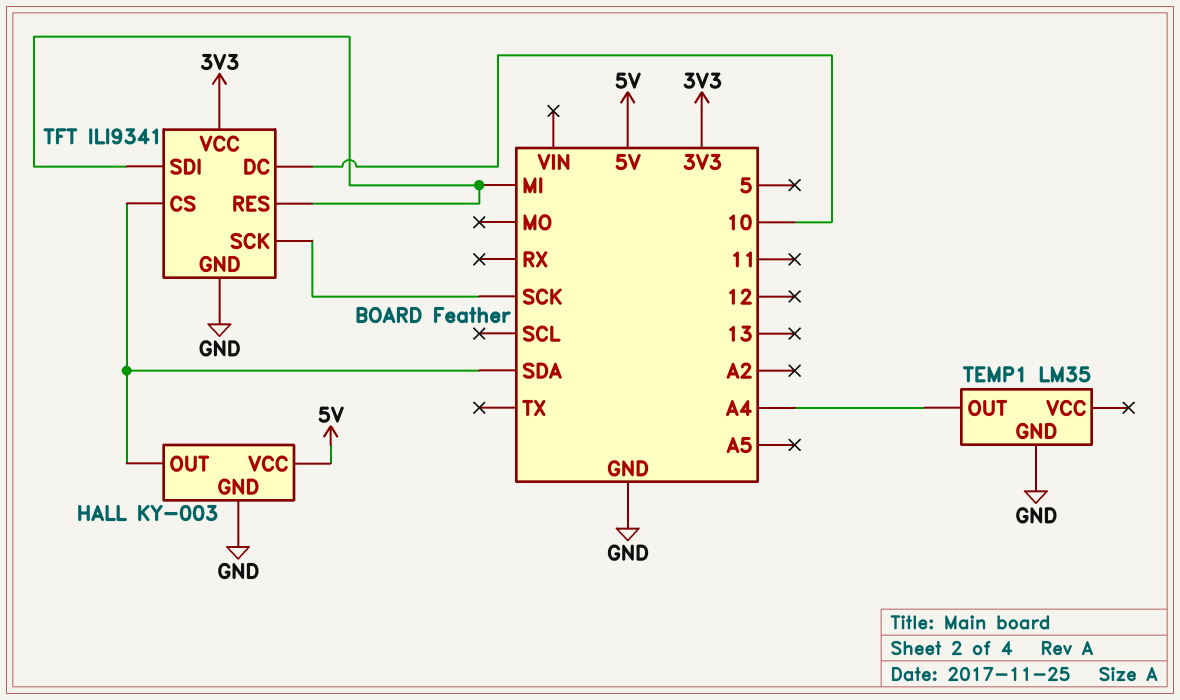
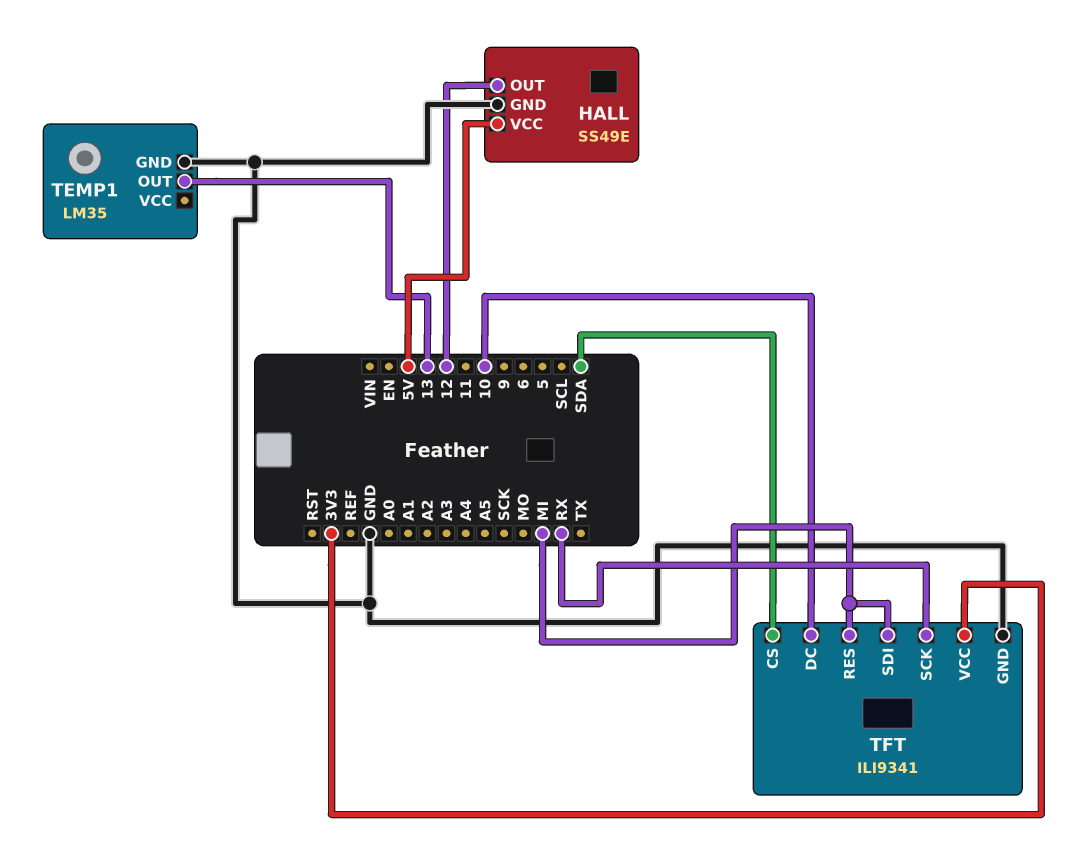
HALL: KY-003 -> SS49E
HALL pin OUT: SDA -> 12
TEMP1 pin OUT: A4 -> 13
TFT pin SCK: SCK -> RX

